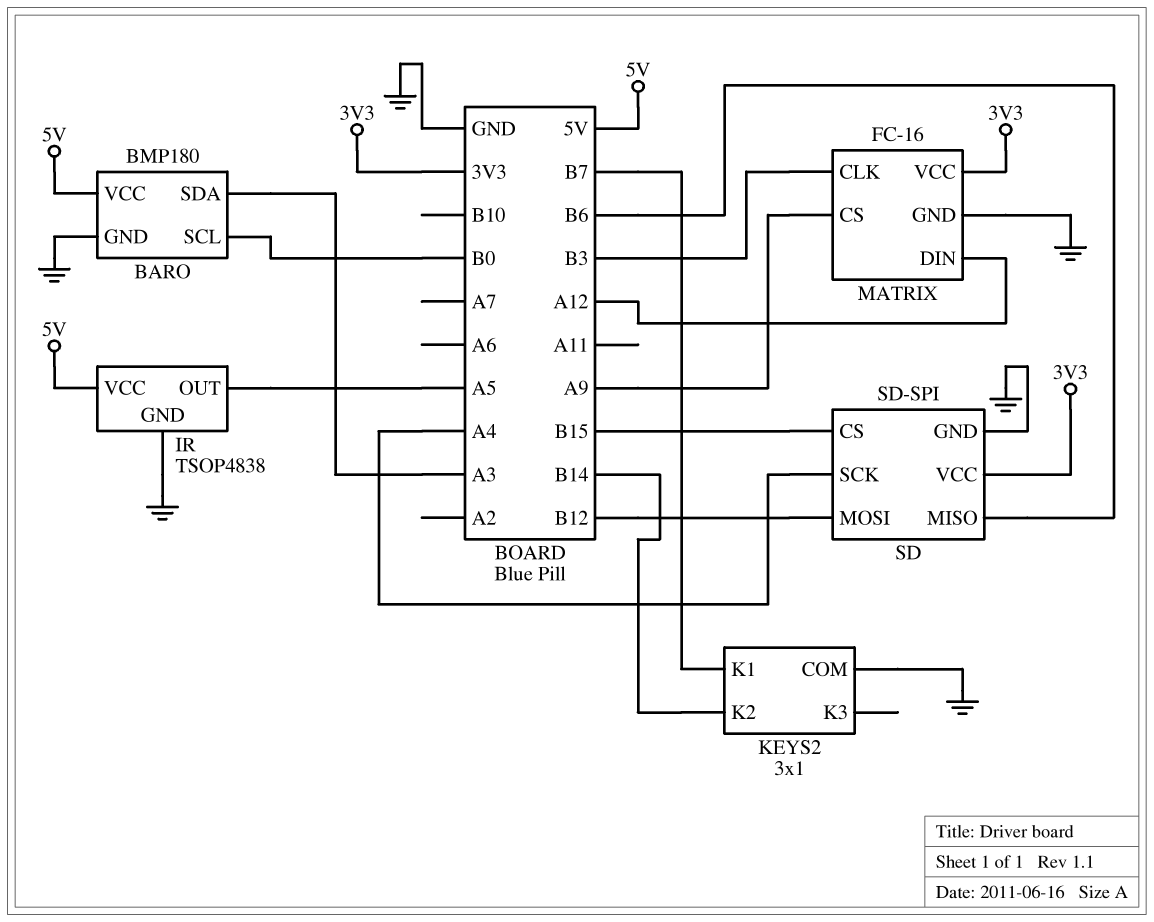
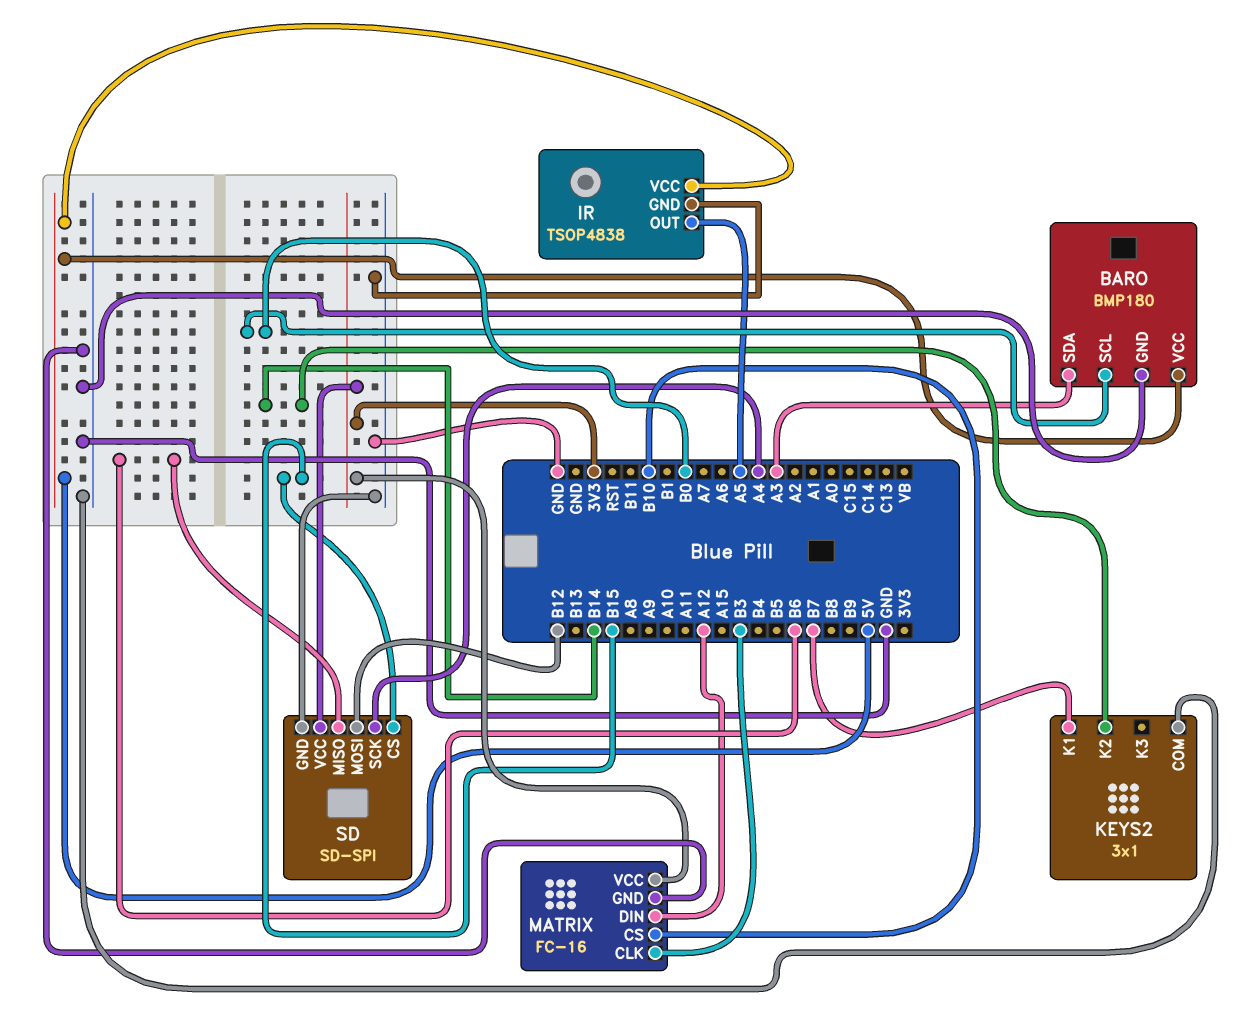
MATRIX pin CS: A9 -> B10

